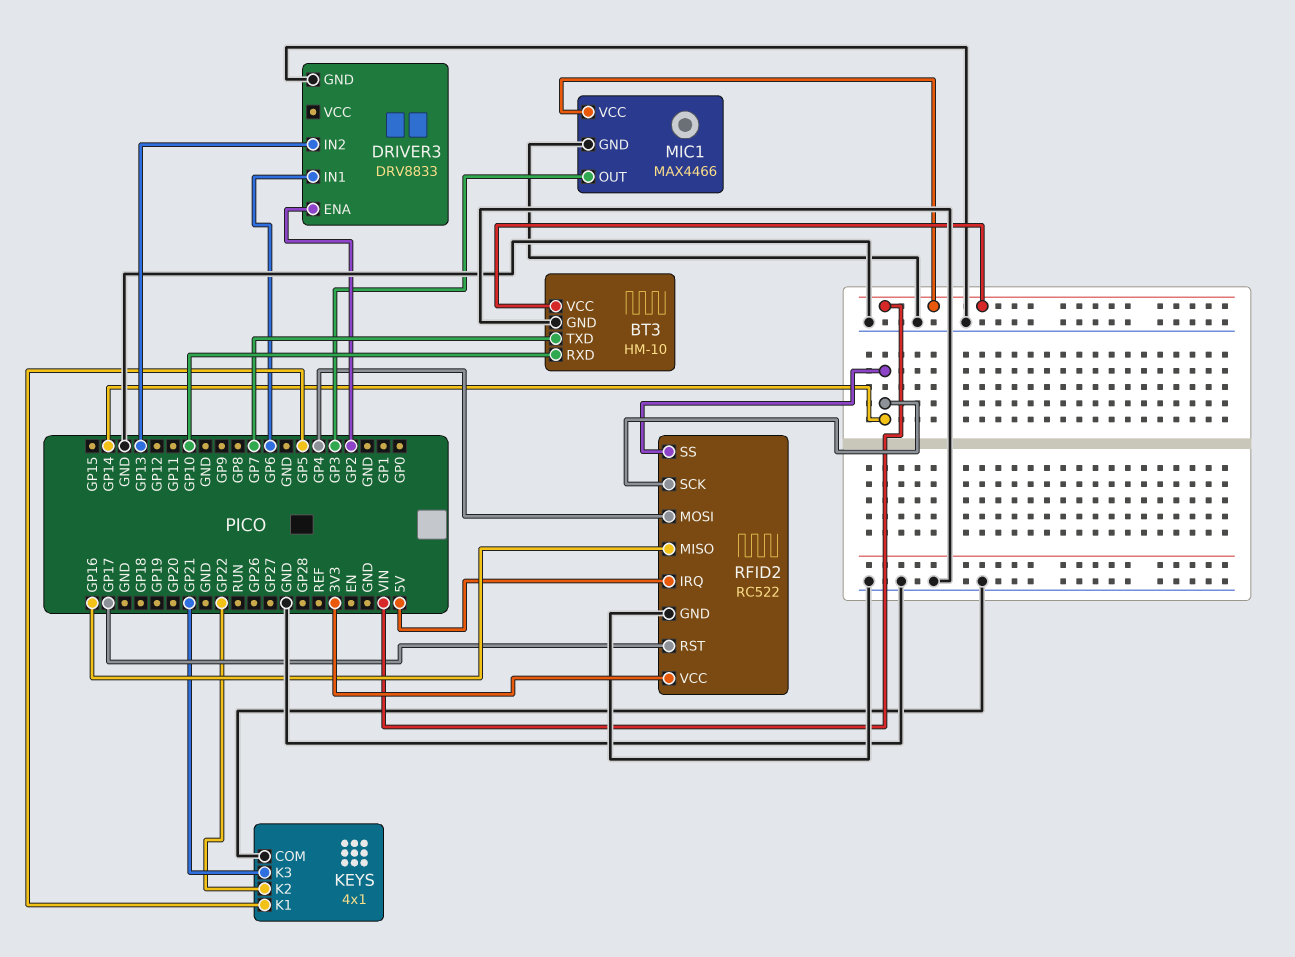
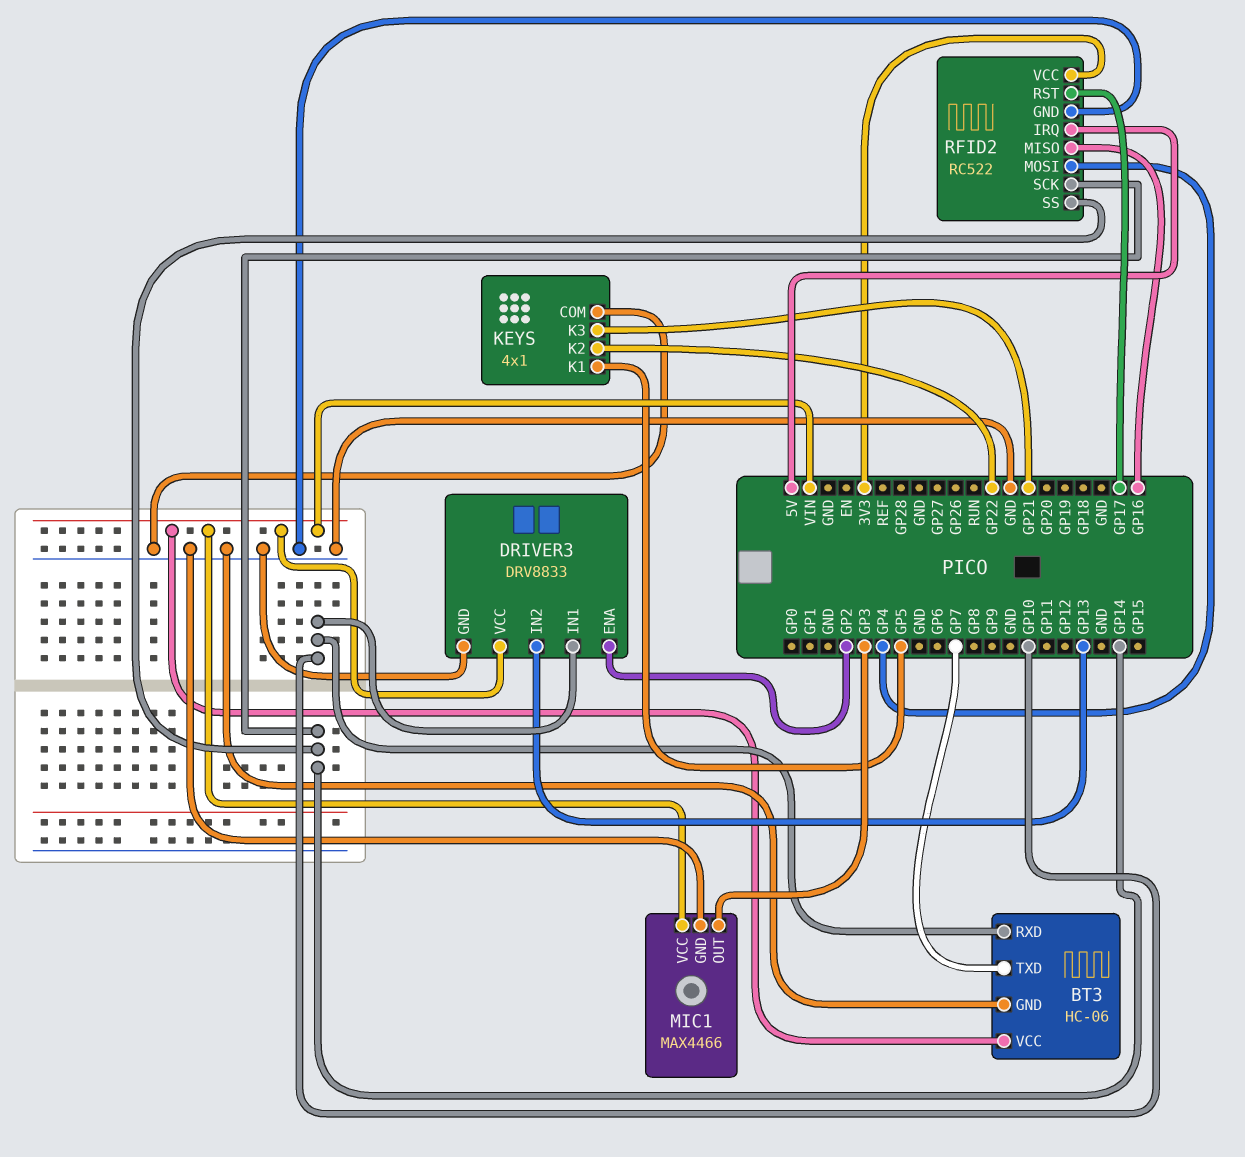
BT3: HM-10 -> HC-06
DRIVER3 pin IN1: GP6 -> GP10
DRIVER3 pin VCC: none -> VIN

